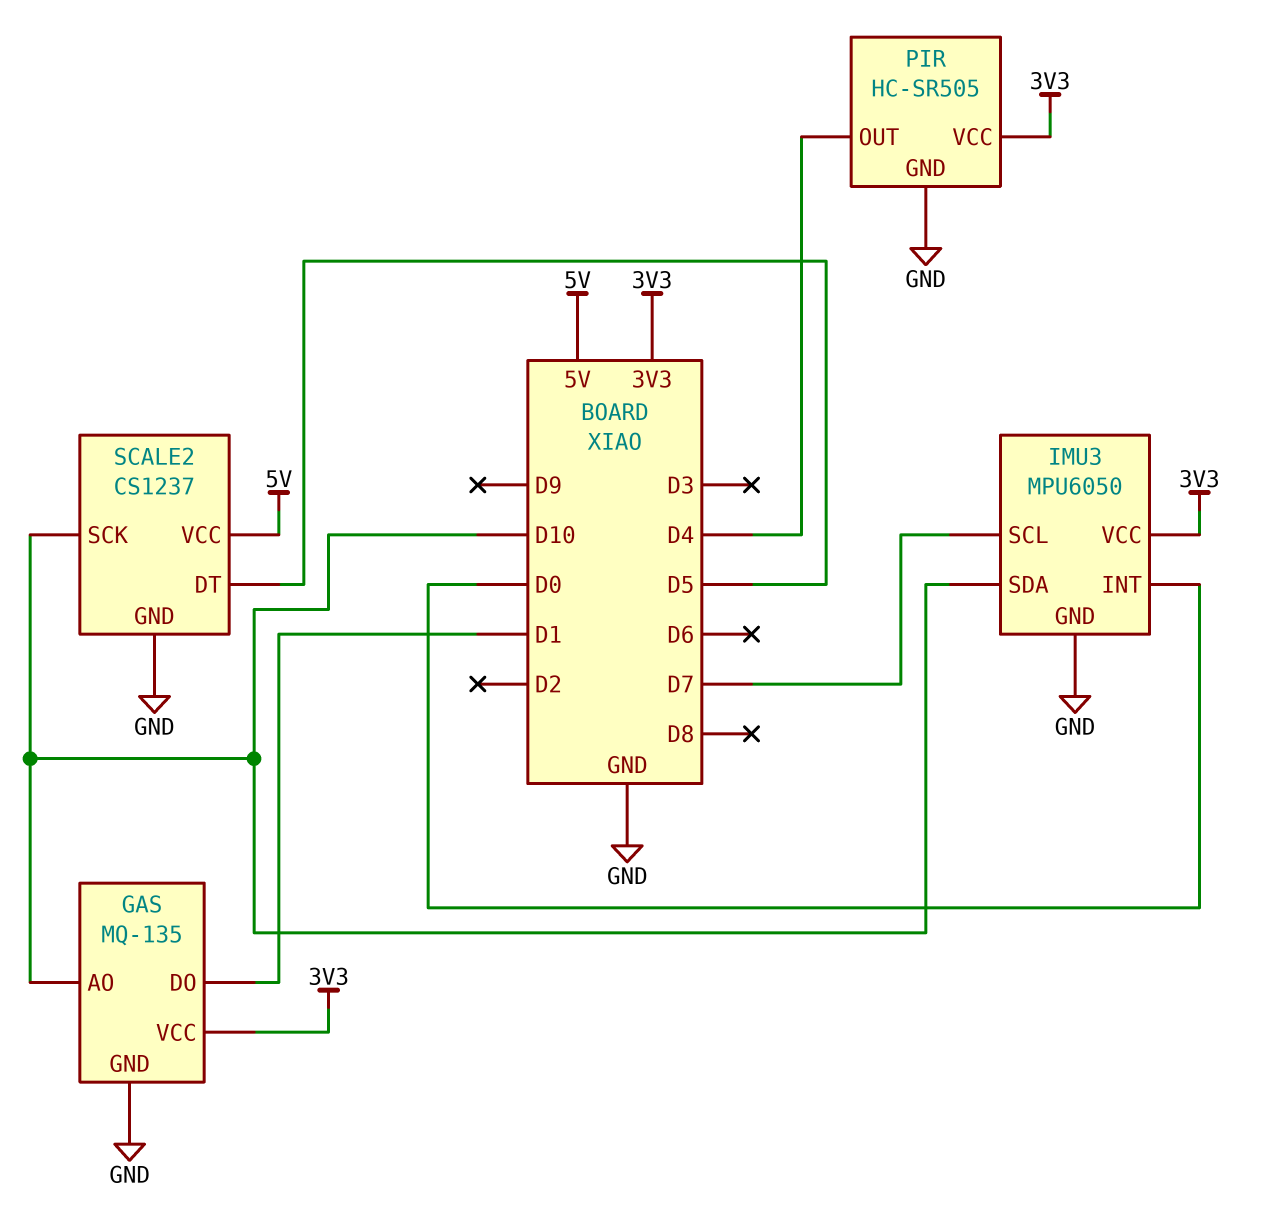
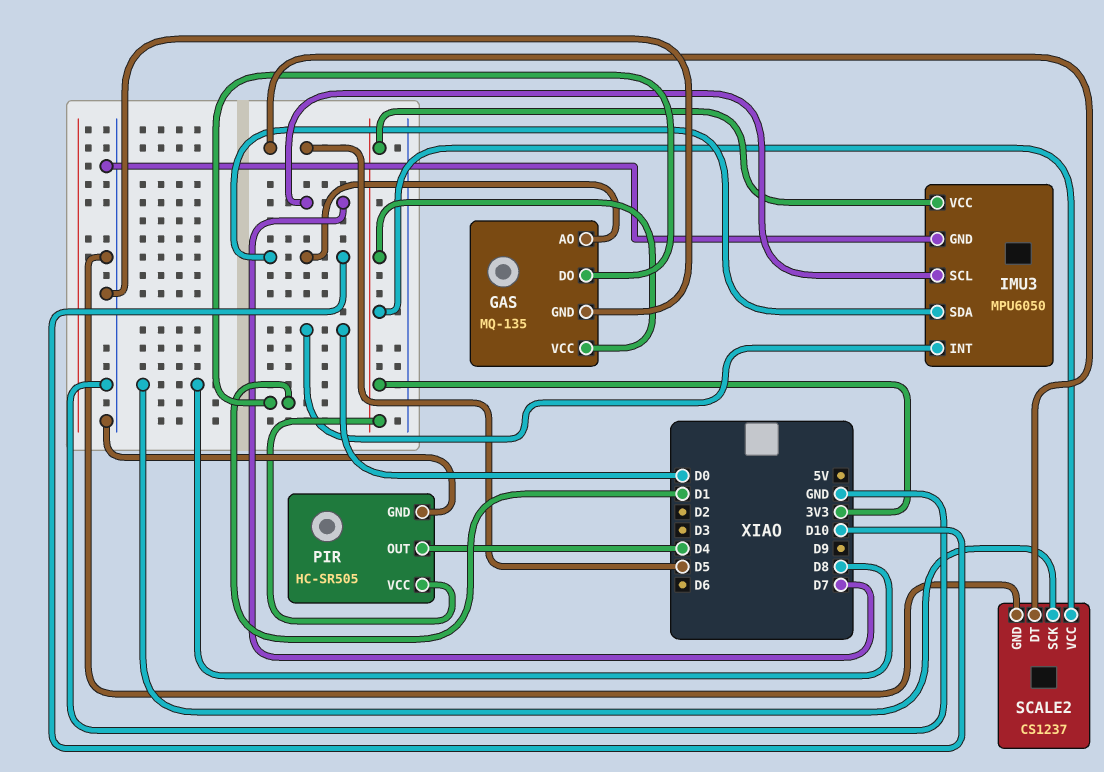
SCALE2 pin SCK: D10 -> D8
SCALE2 pin VCC: 5V -> 3V3

